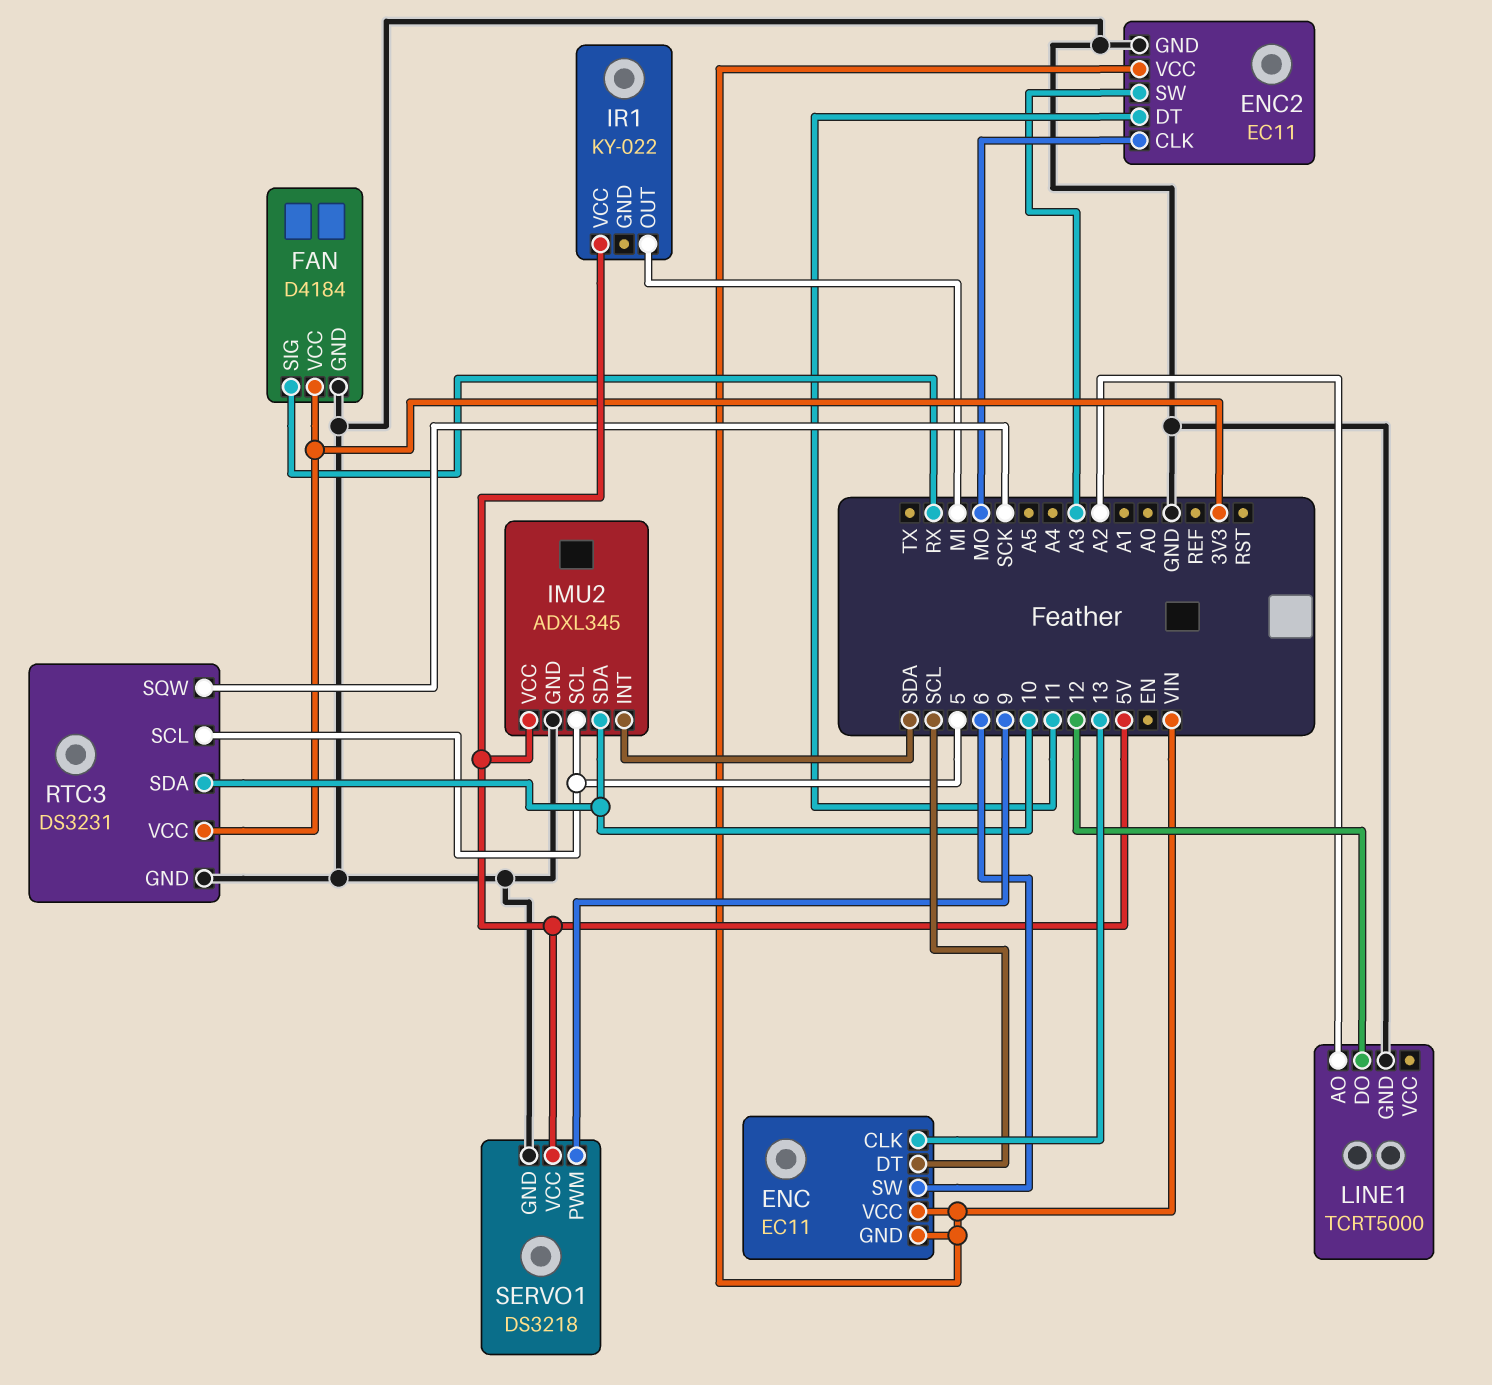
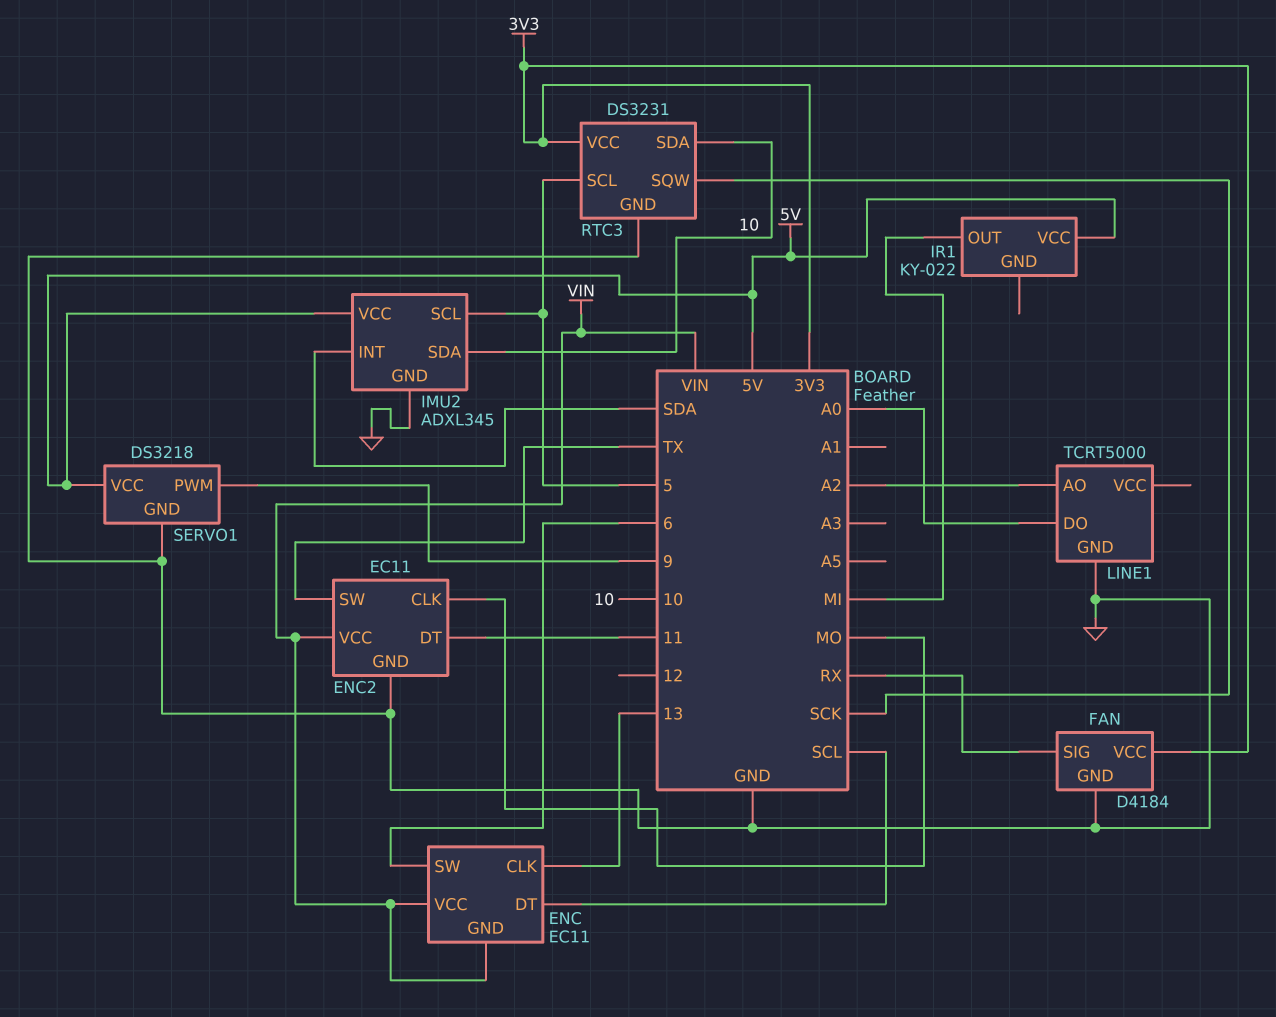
ENC2 pin SW: A3 -> TX
LINE1 pin DO: 12 -> A0

